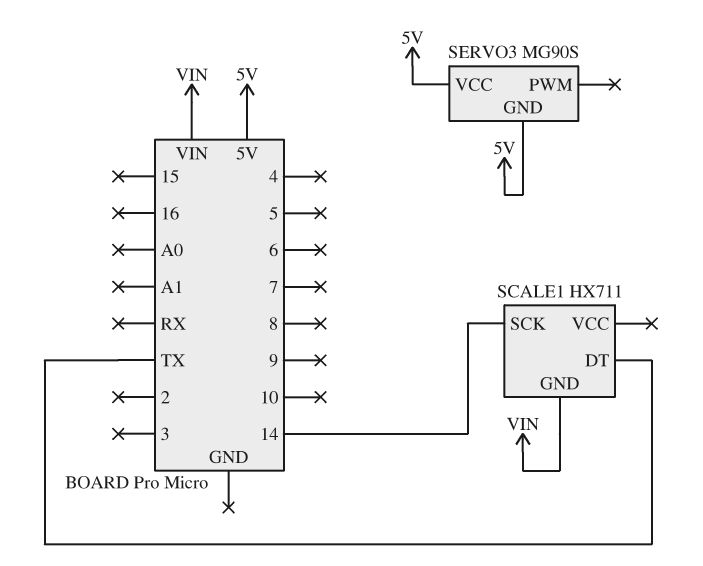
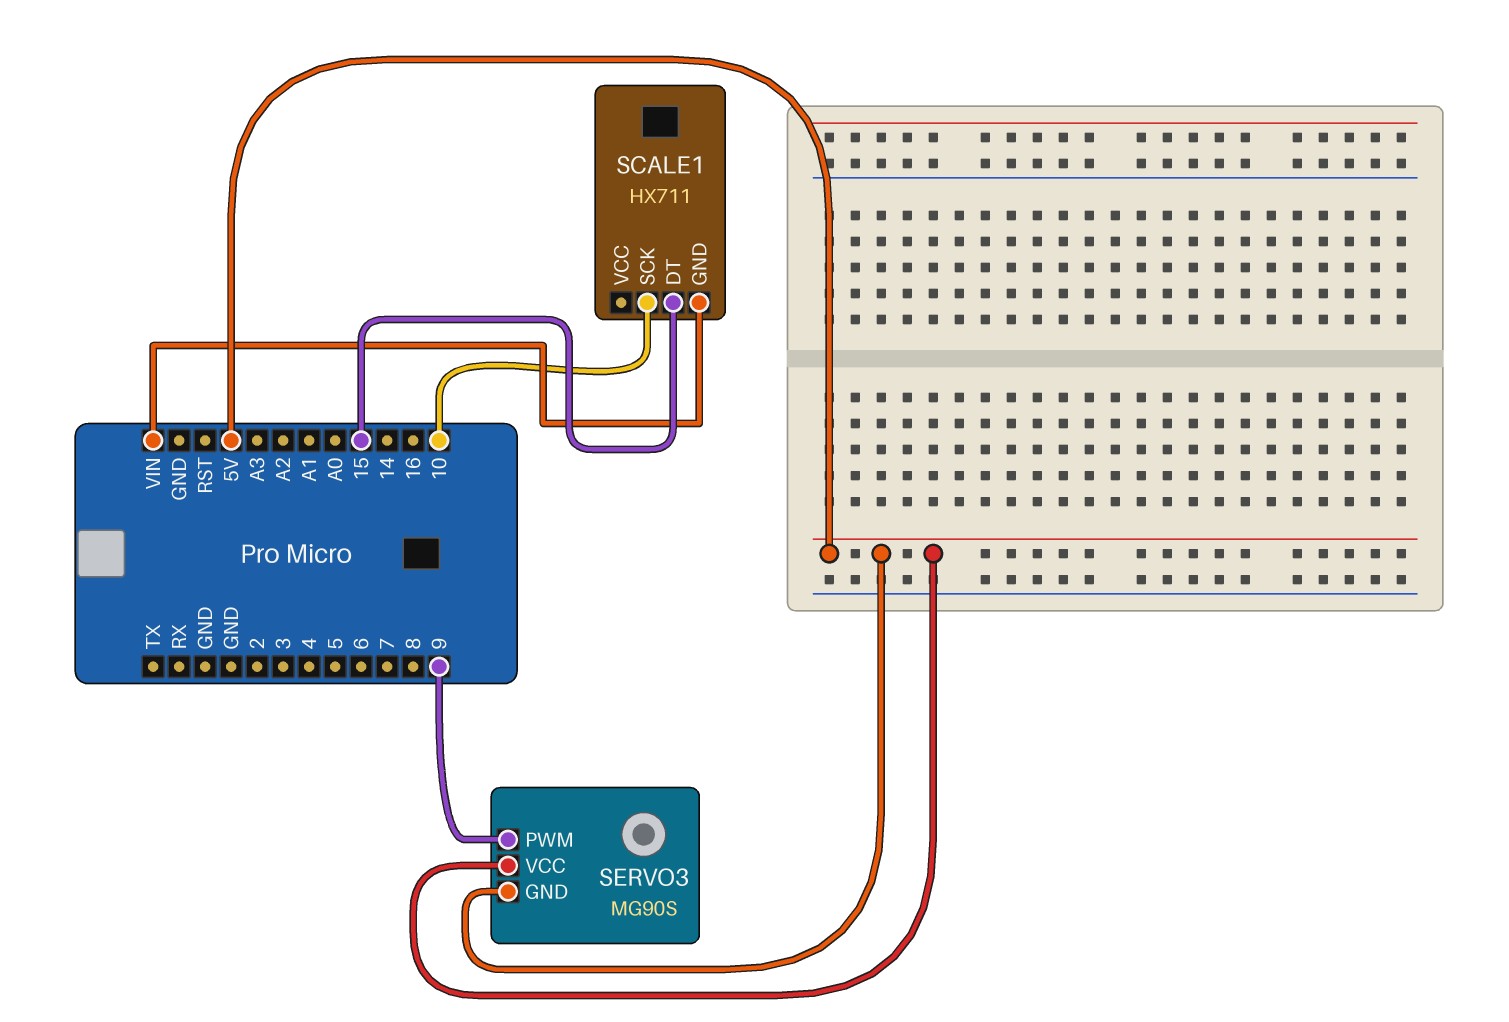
SCALE1 pin DT: TX -> 15
SCALE1 pin SCK: 14 -> 10
SERVO3 pin PWM: none -> 9

